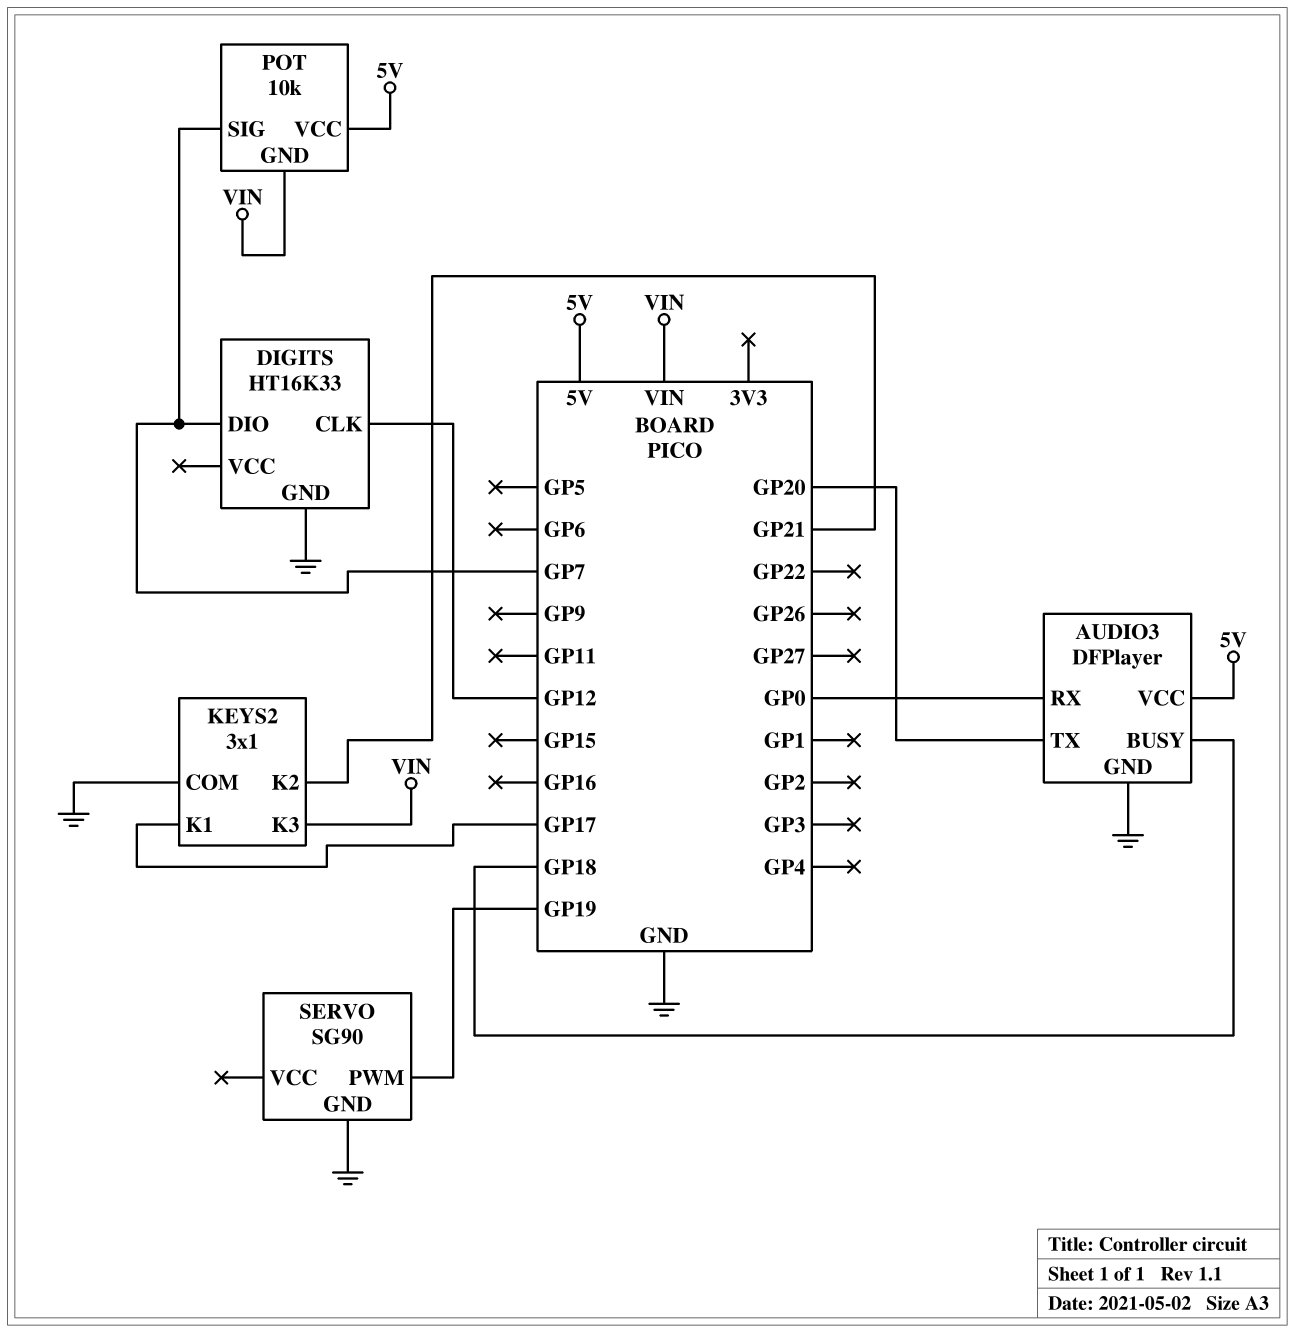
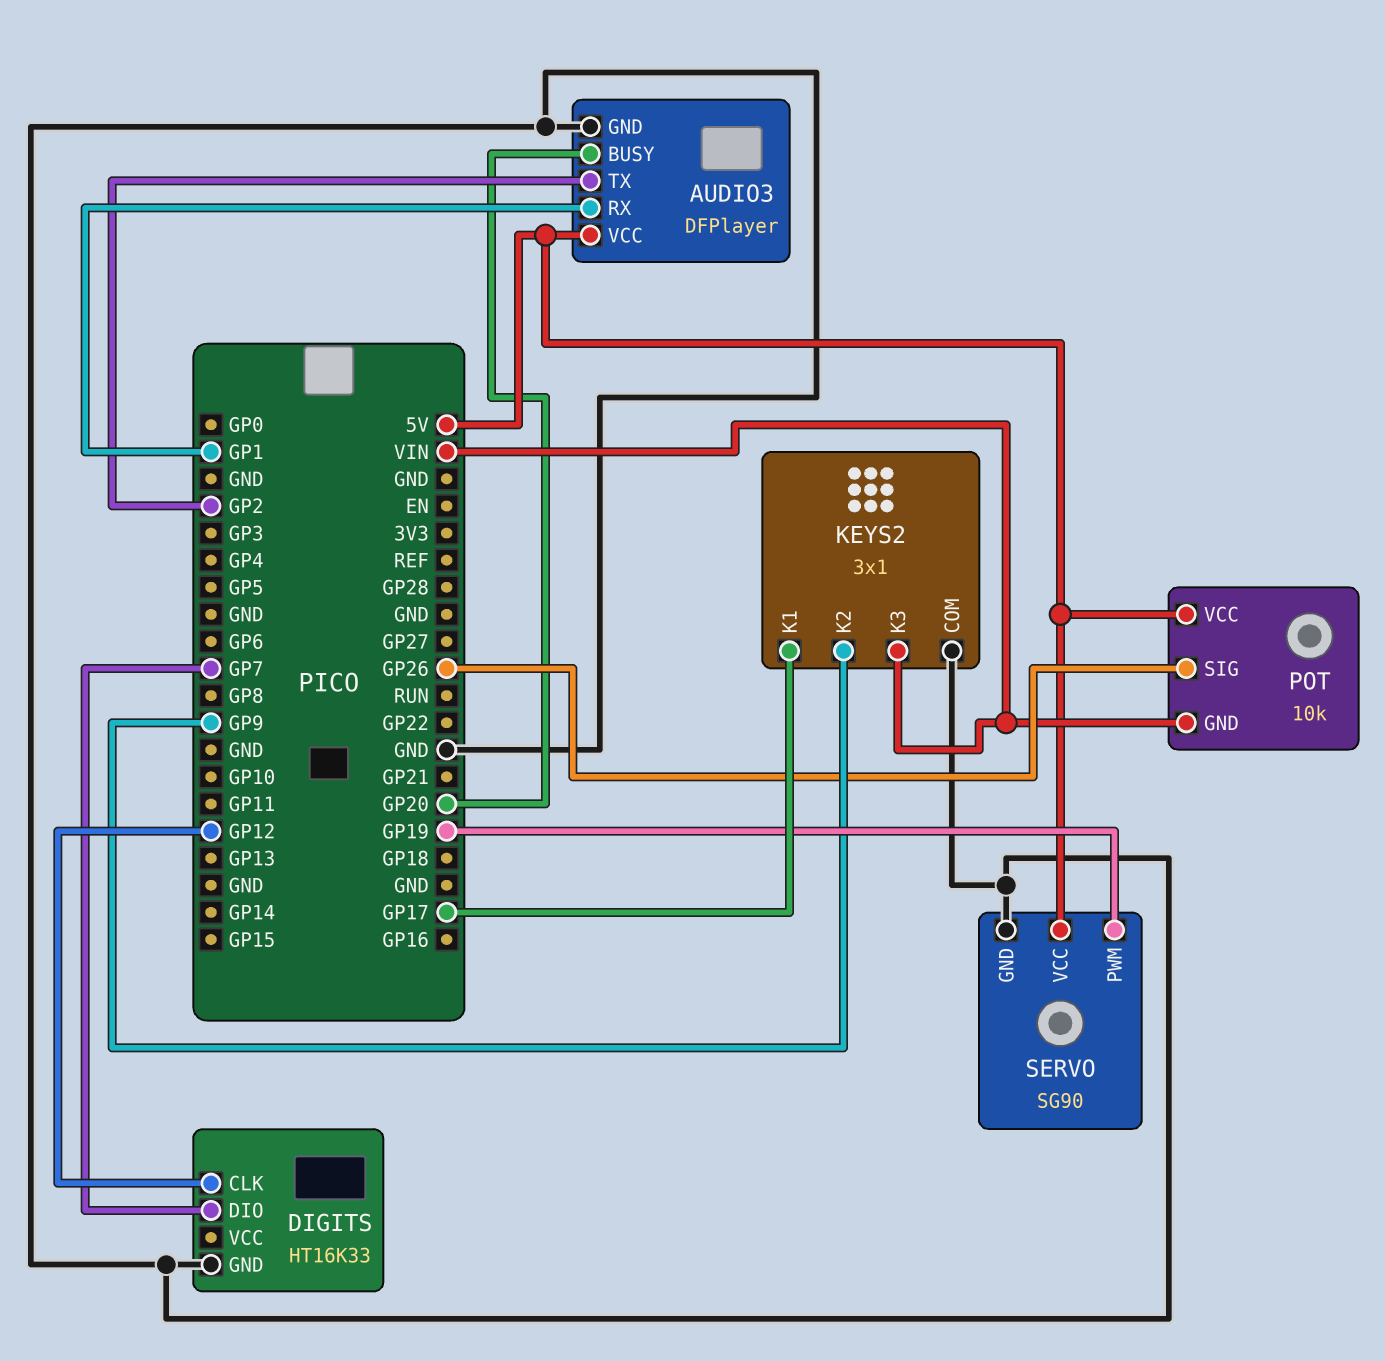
AUDIO3 pin BUSY: GP18 -> GP20
AUDIO3 pin RX: GP0 -> GP1
AUDIO3 pin TX: GP20 -> GP2
KEYS2 pin K2: GP21 -> GP9
POT pin SIG: GP7 -> GP26
SERVO pin VCC: none -> 5V

